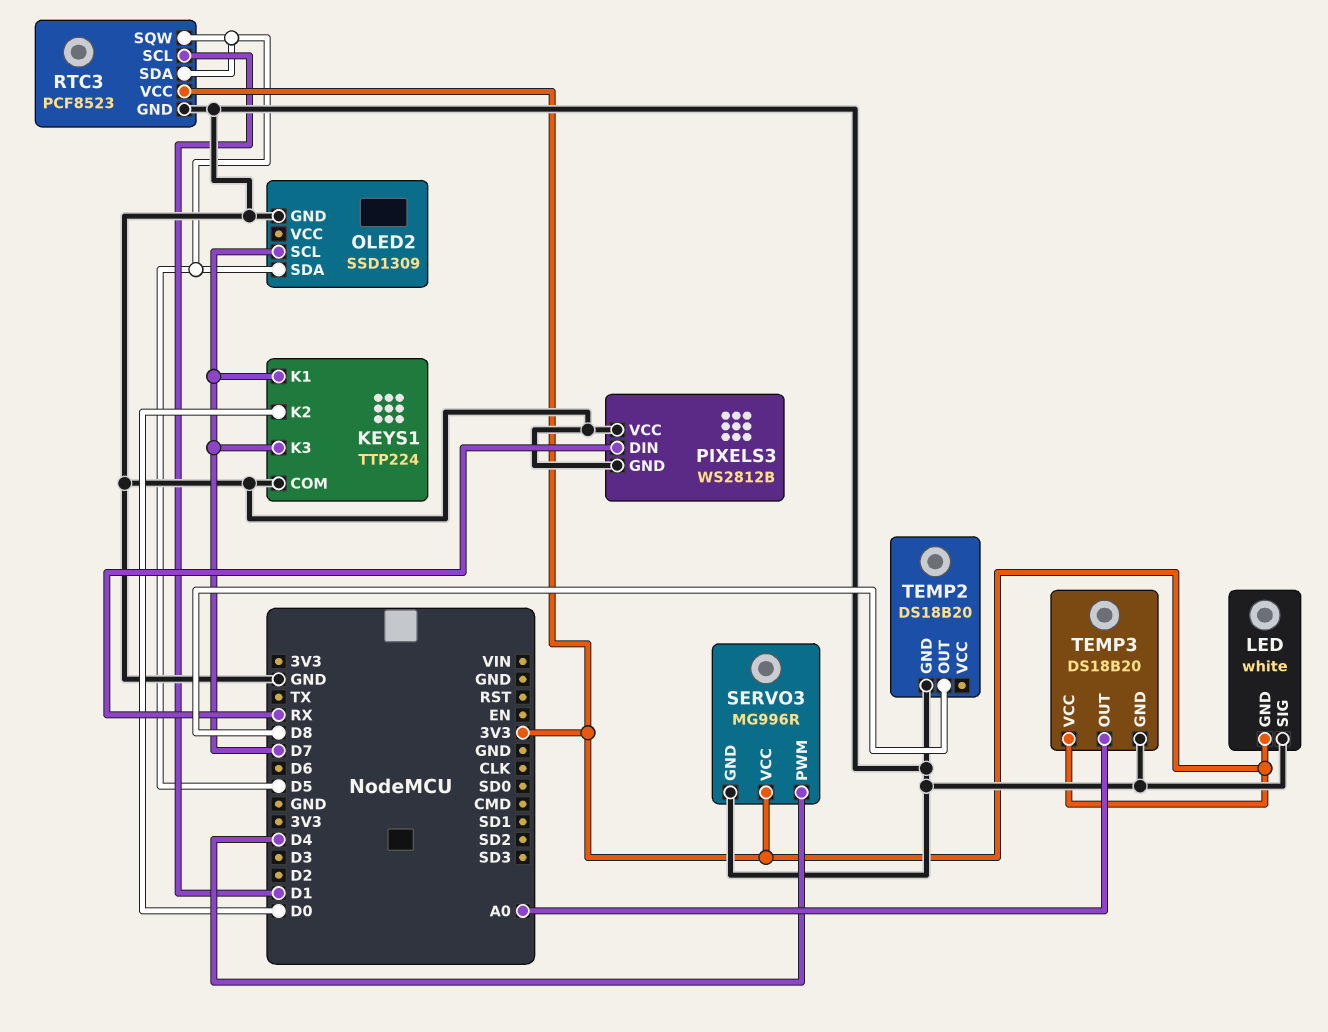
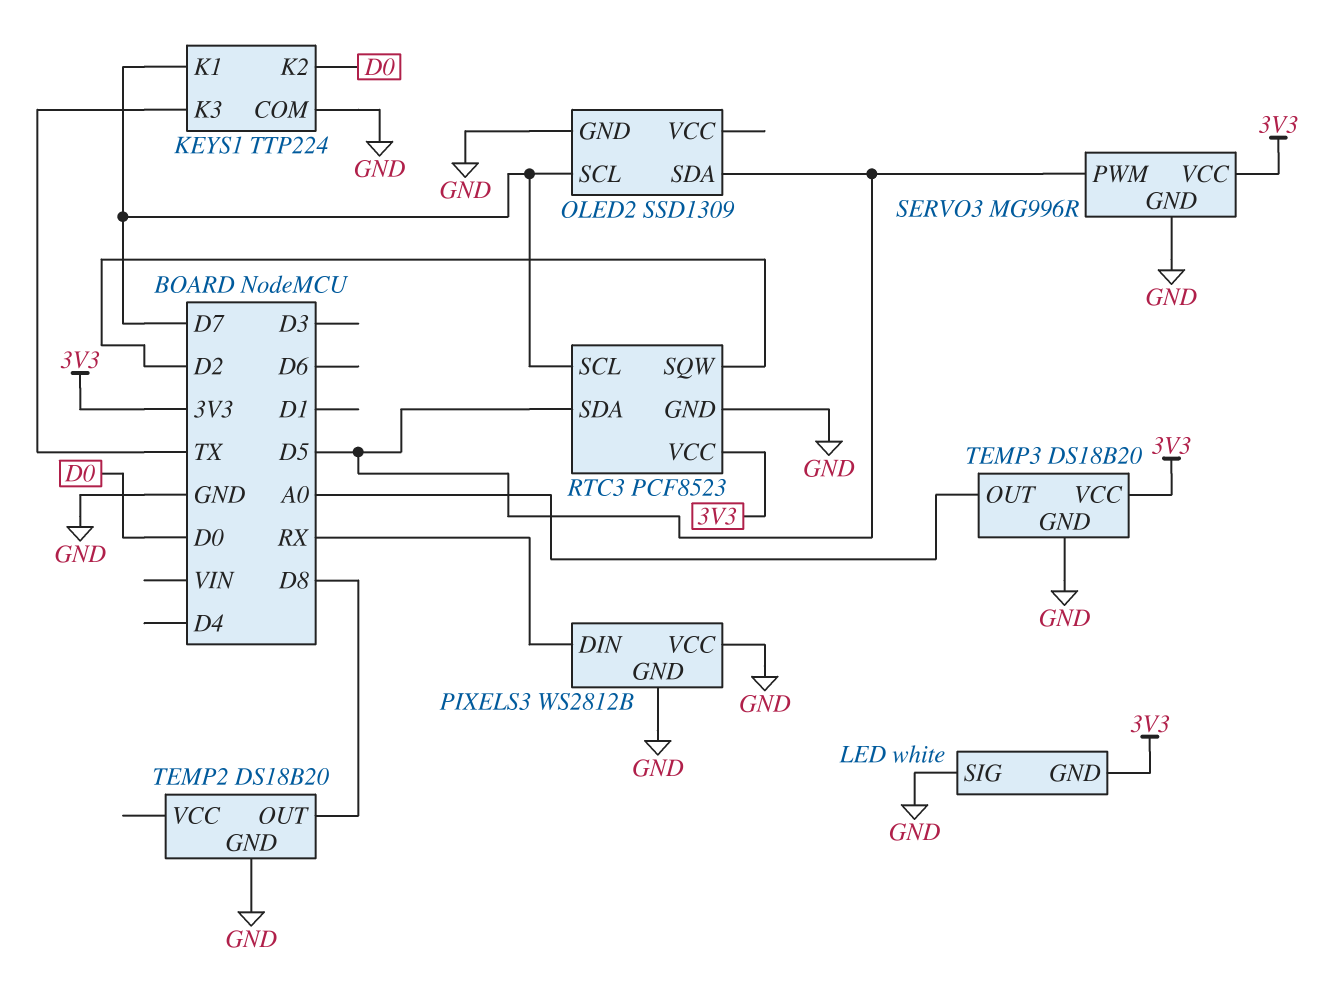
KEYS1 pin K3: D7 -> TX
RTC3 pin SCL: D1 -> D7
RTC3 pin SQW: D5 -> D2
SERVO3 pin PWM: D4 -> D5

